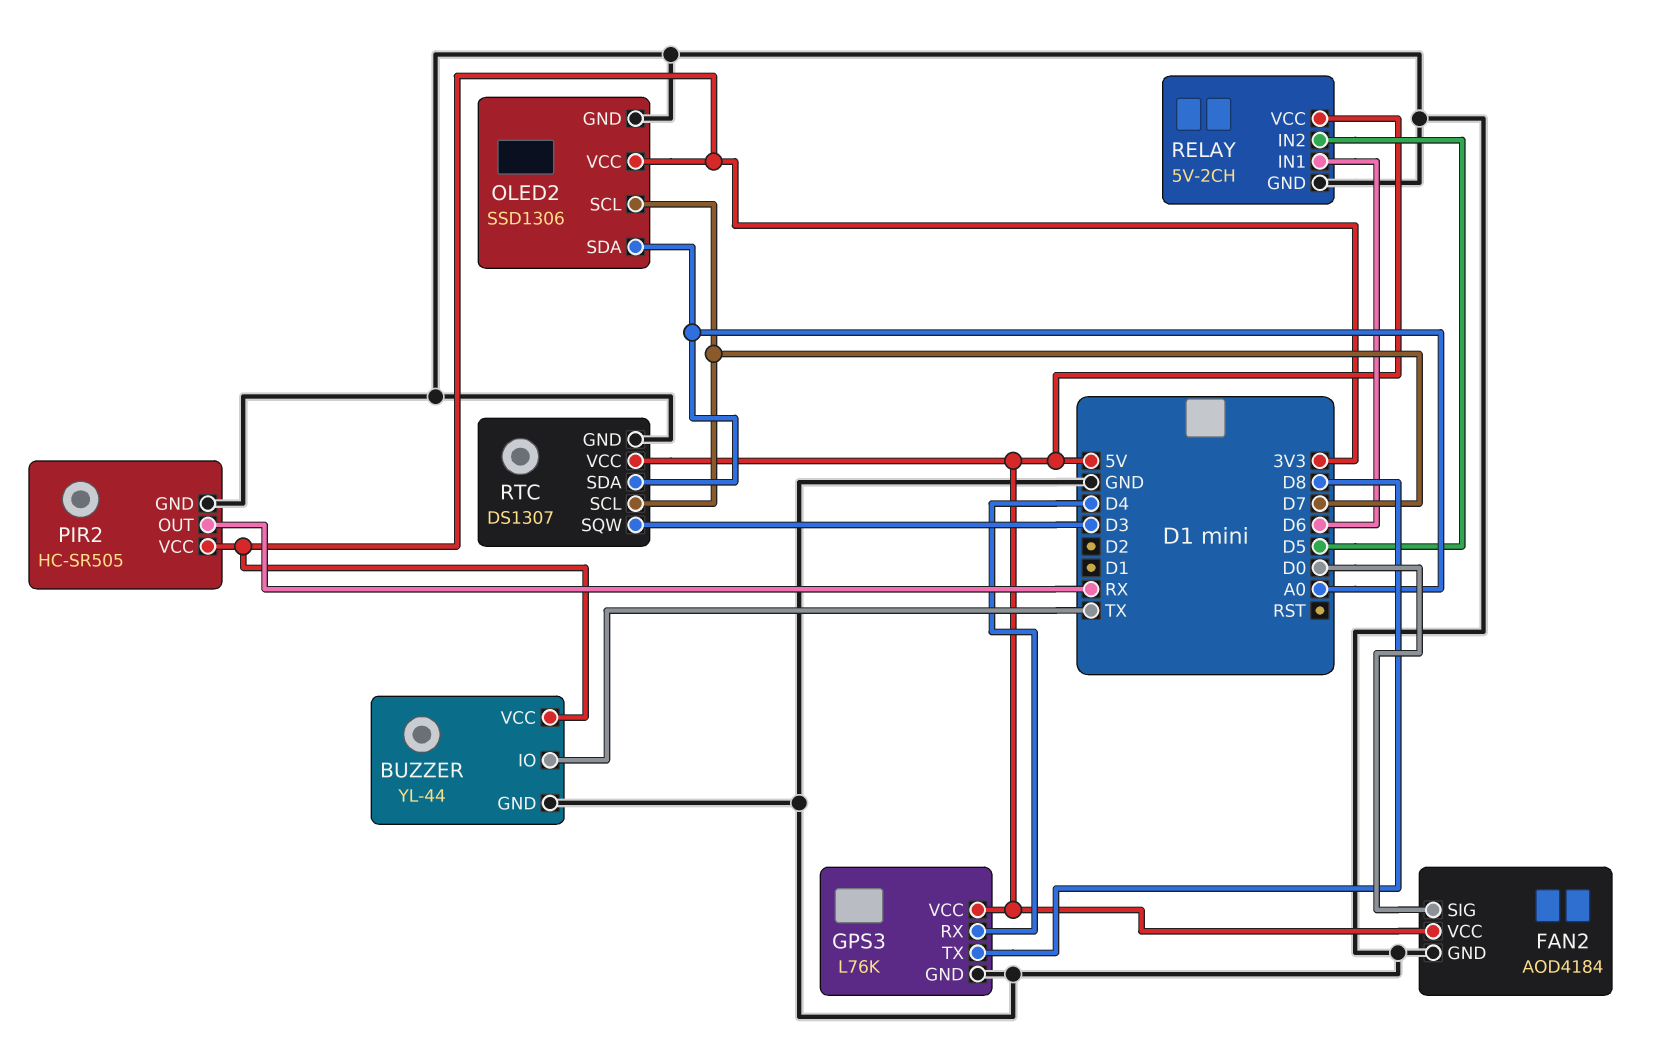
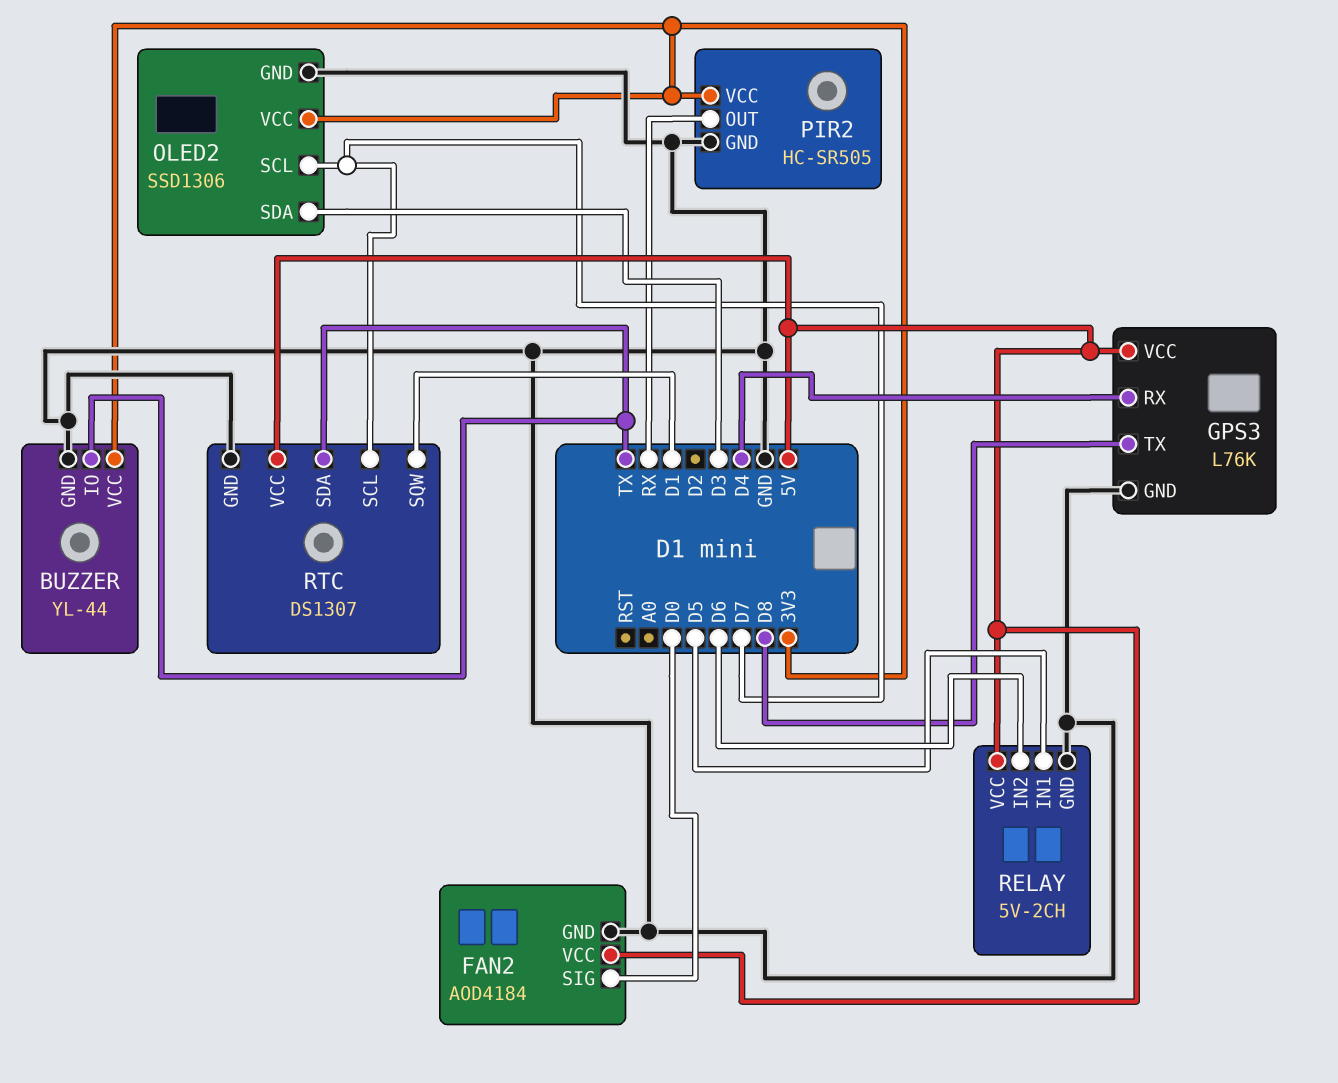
OLED2 pin SDA: A0 -> D3
RELAY pin IN1: D6 -> D5
RELAY pin IN2: D5 -> D6
RTC pin SDA: A0 -> TX
RTC pin SQW: D3 -> D1

